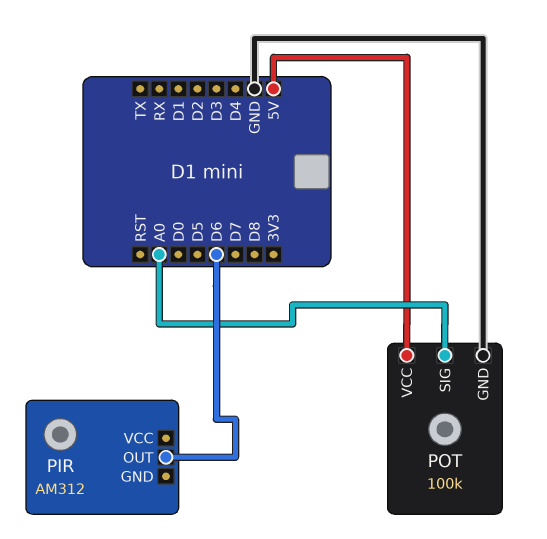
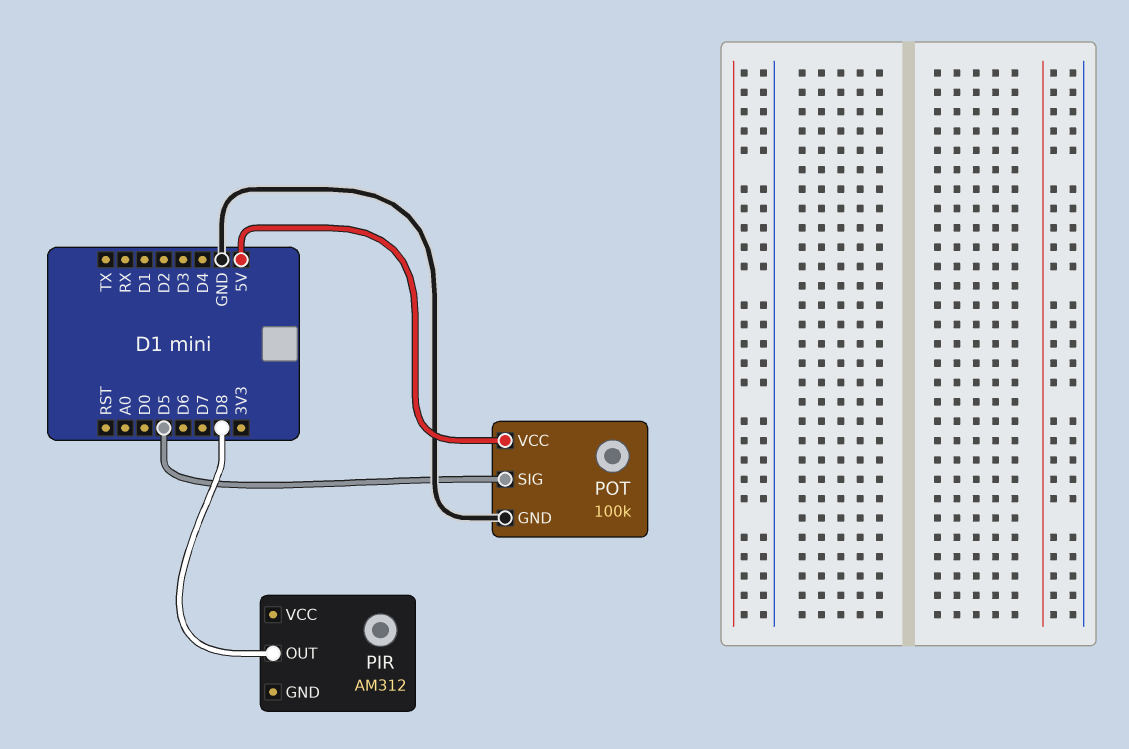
PIR pin OUT: D6 -> D8
POT pin SIG: A0 -> D5

